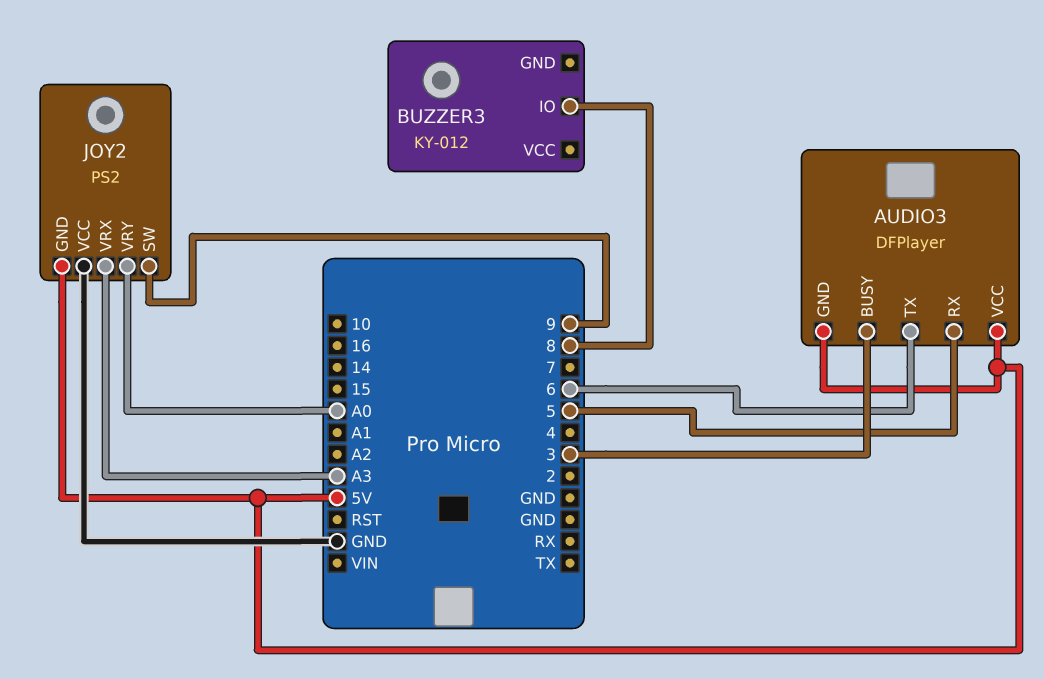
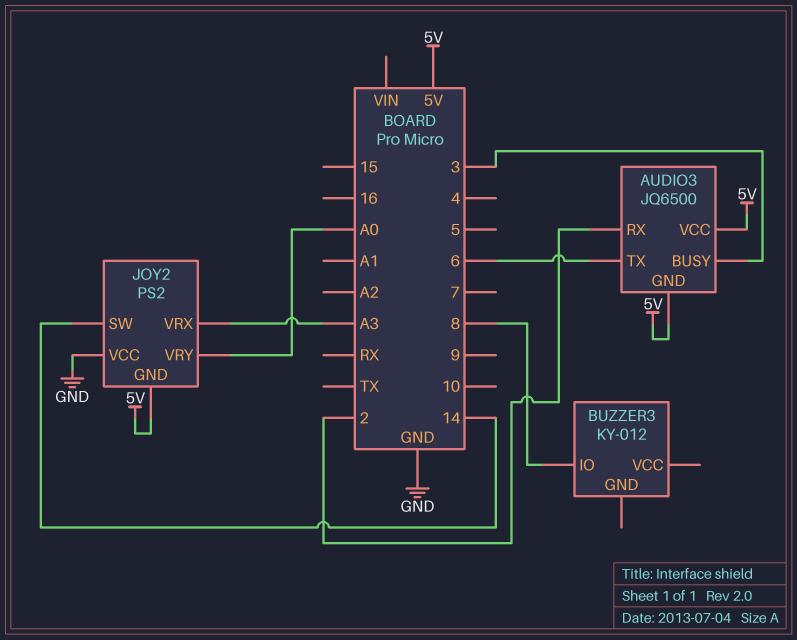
AUDIO3: DFPlayer -> JQ6500
AUDIO3 pin RX: 5 -> 2
JOY2 pin SW: 9 -> 14

